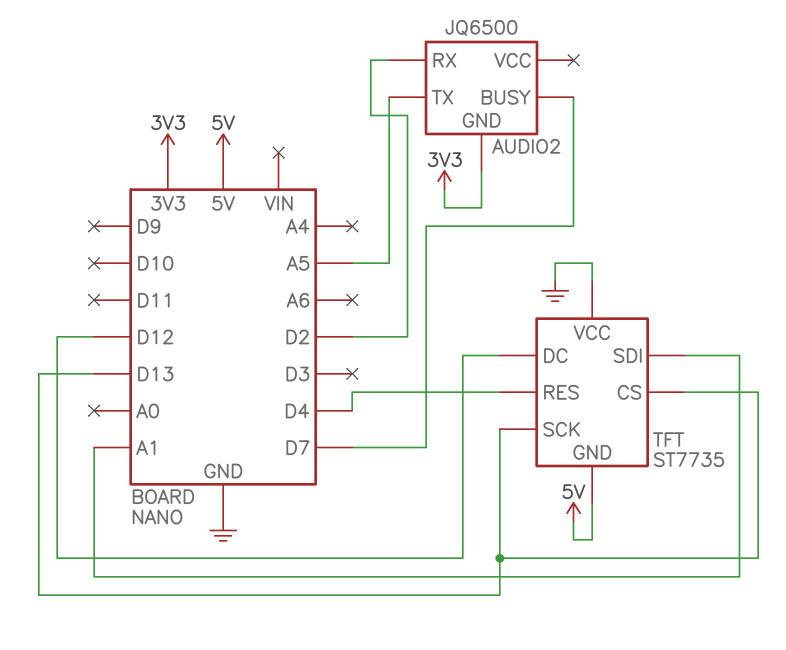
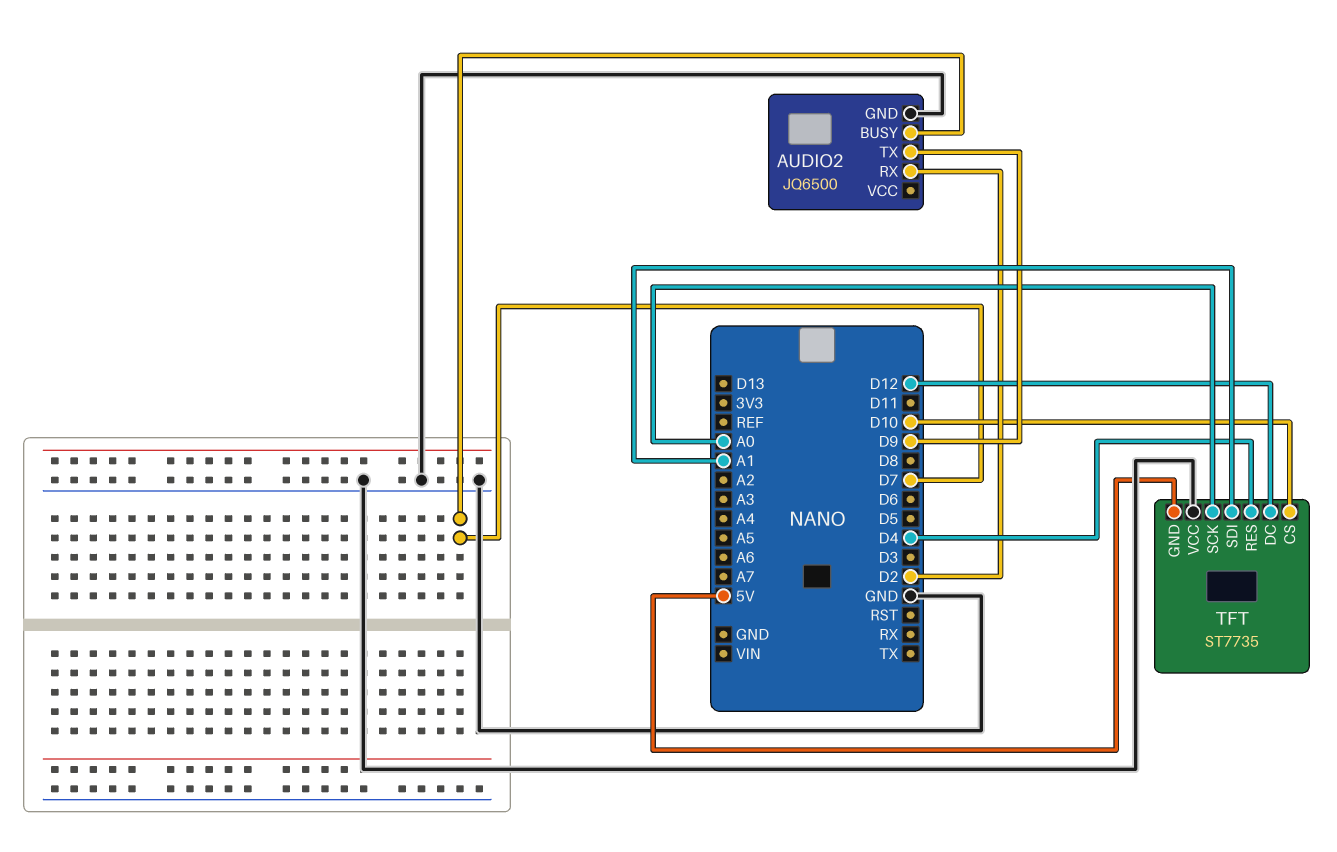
AUDIO2 pin GND: 3V3 -> GND
AUDIO2 pin TX: A5 -> D9
TFT pin CS: D13 -> D10
TFT pin SCK: D13 -> A0

